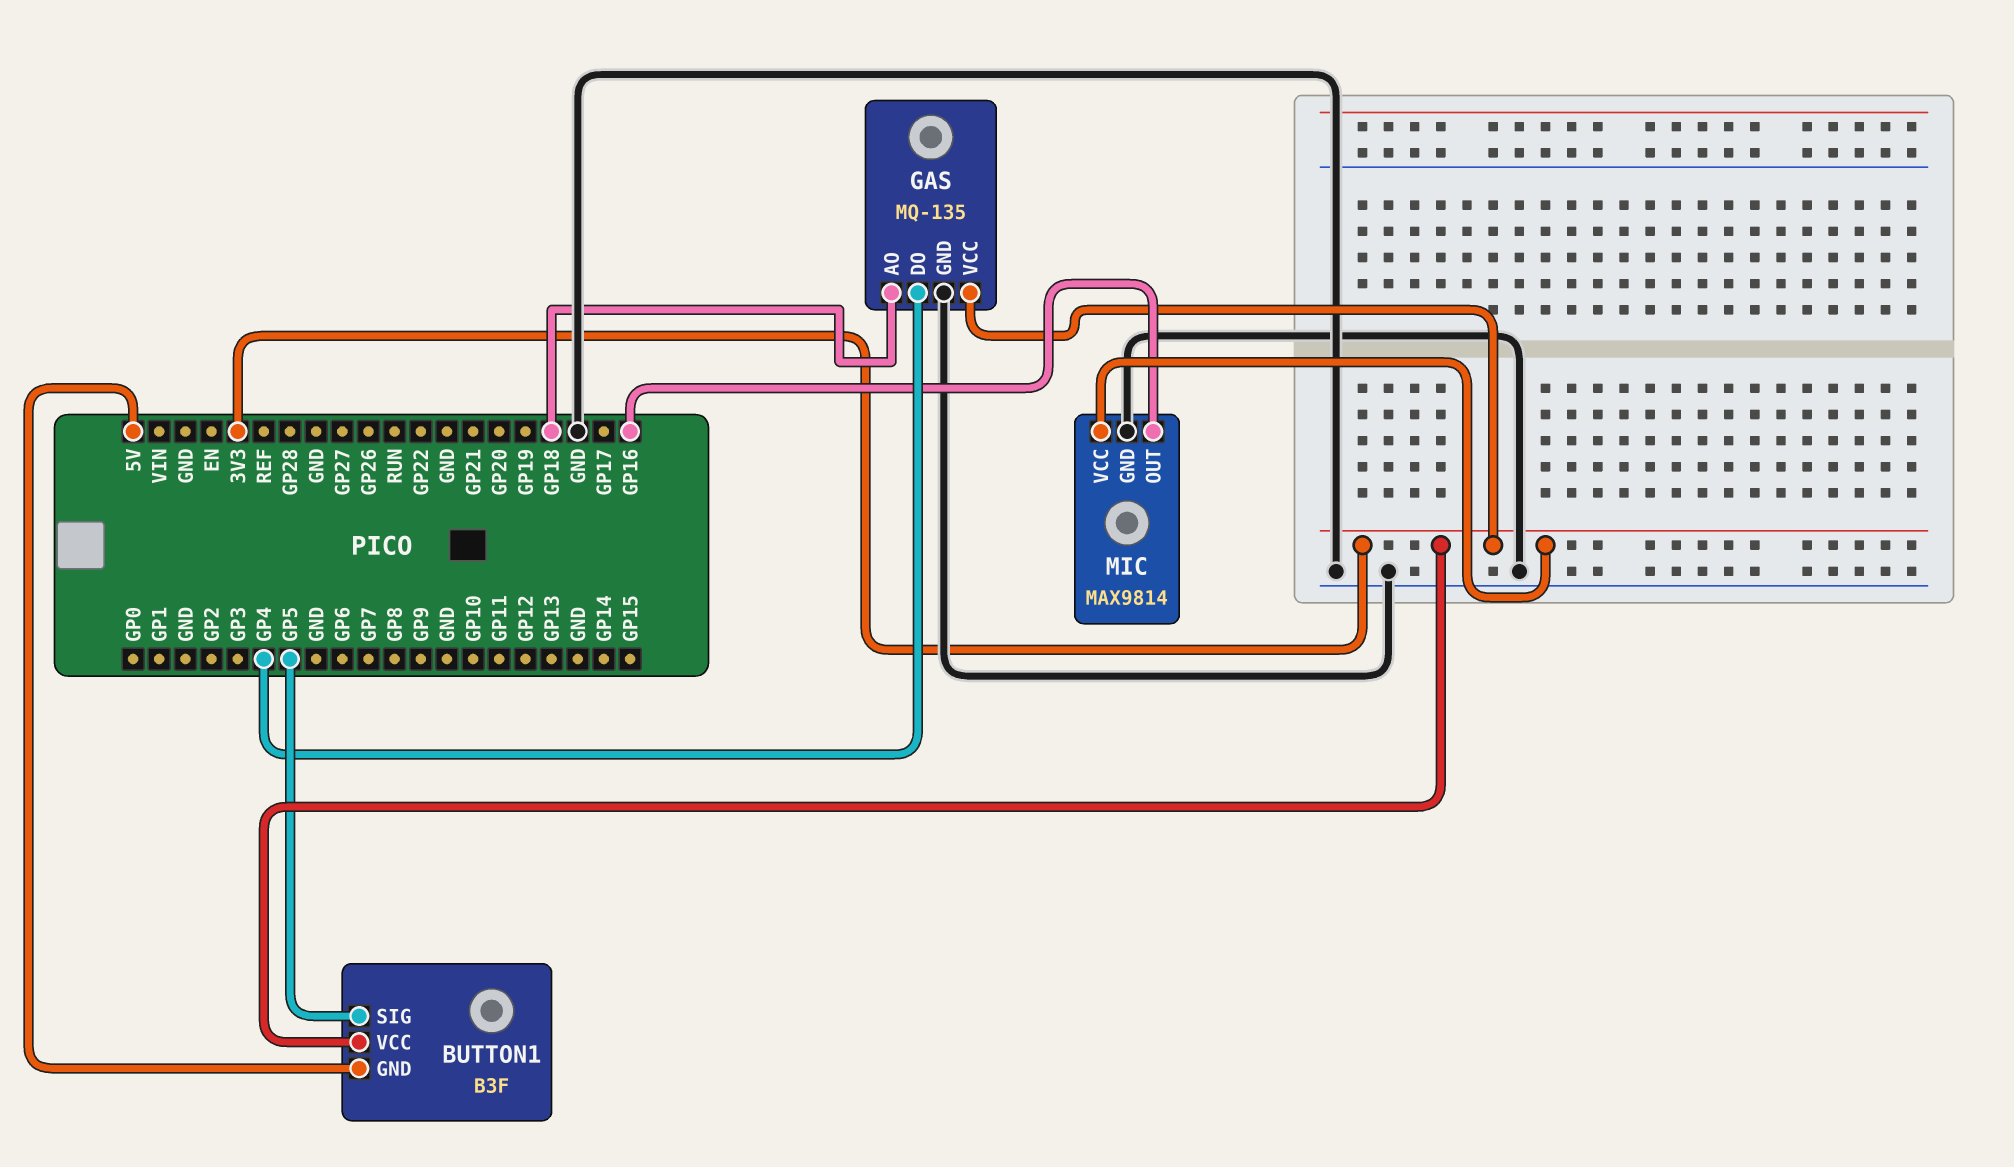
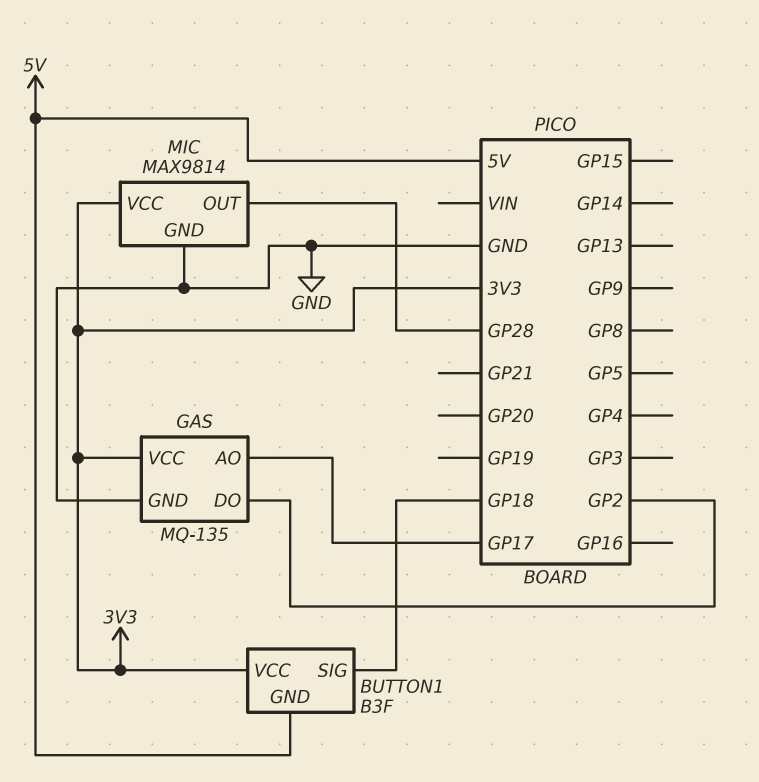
BUTTON1 pin SIG: GP5 -> GP18
GAS pin AO: GP18 -> GP17
GAS pin DO: GP4 -> GP2
MIC pin OUT: GP16 -> GP28

